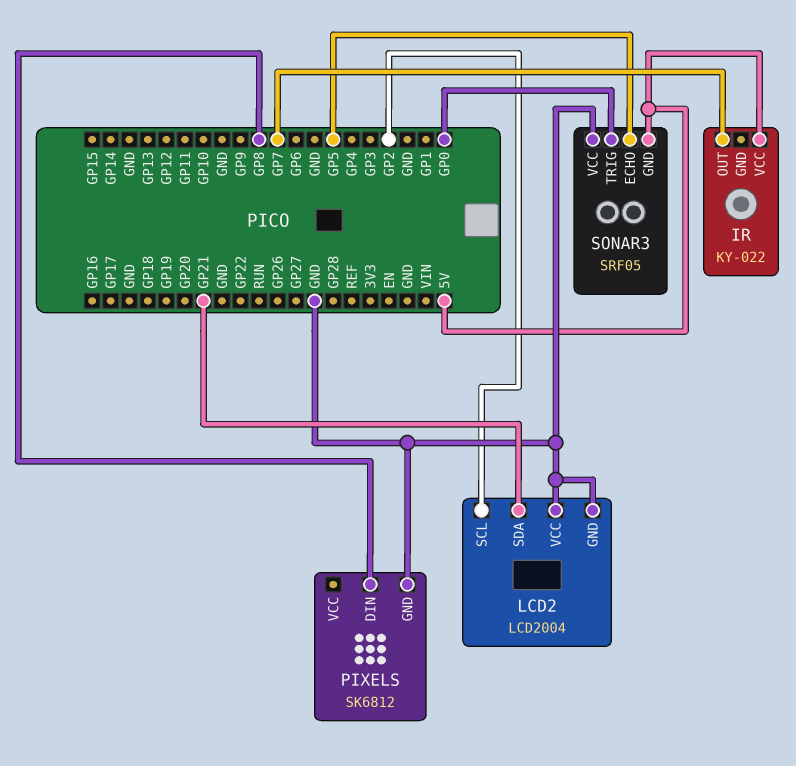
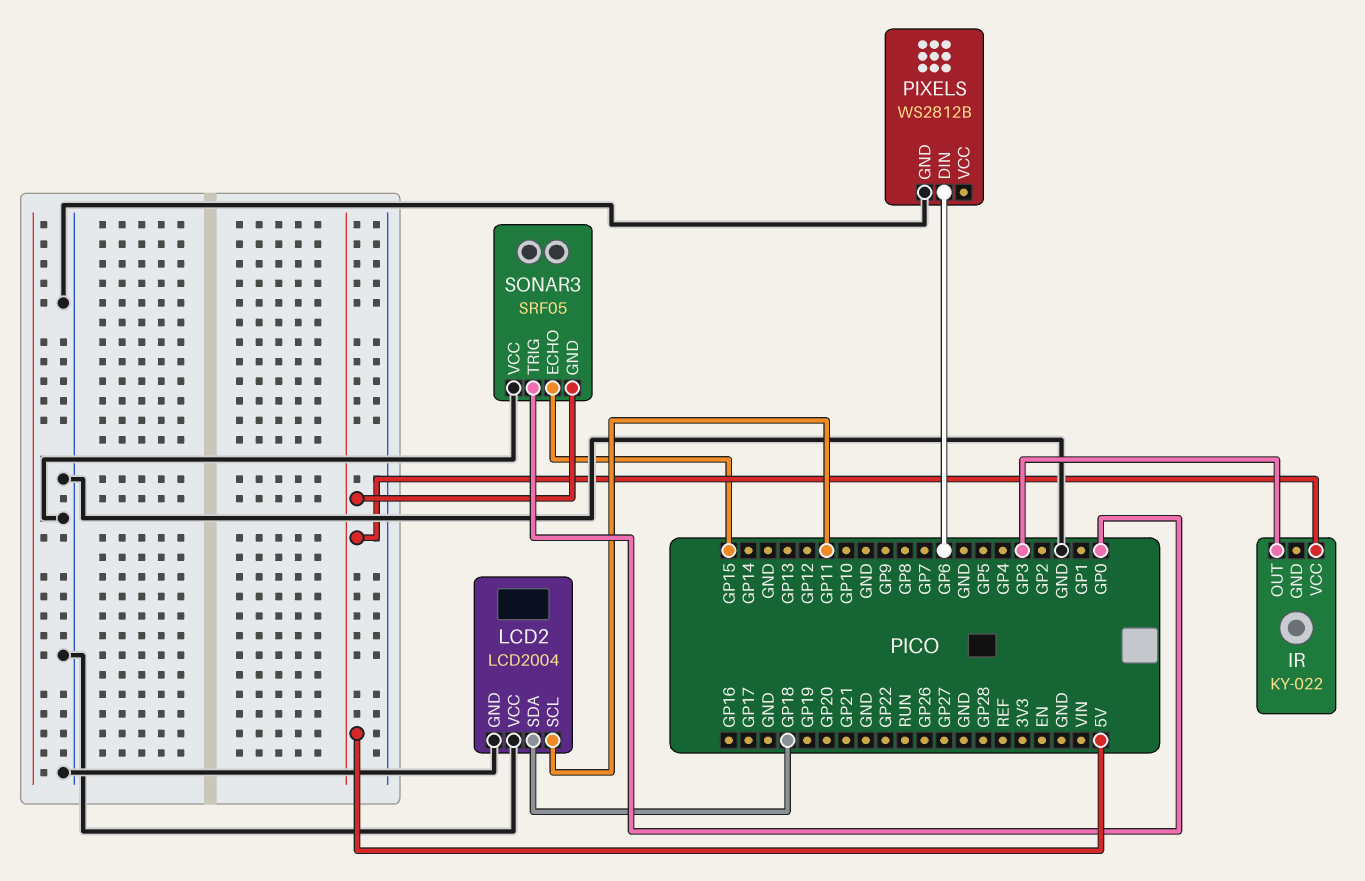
IR pin OUT: GP7 -> GP3
LCD2 pin SCL: GP2 -> GP11
LCD2 pin SDA: GP21 -> GP18
PIXELS: SK6812 -> WS2812B
PIXELS pin DIN: GP8 -> GP6
SONAR3 pin ECHO: GP5 -> GP15

